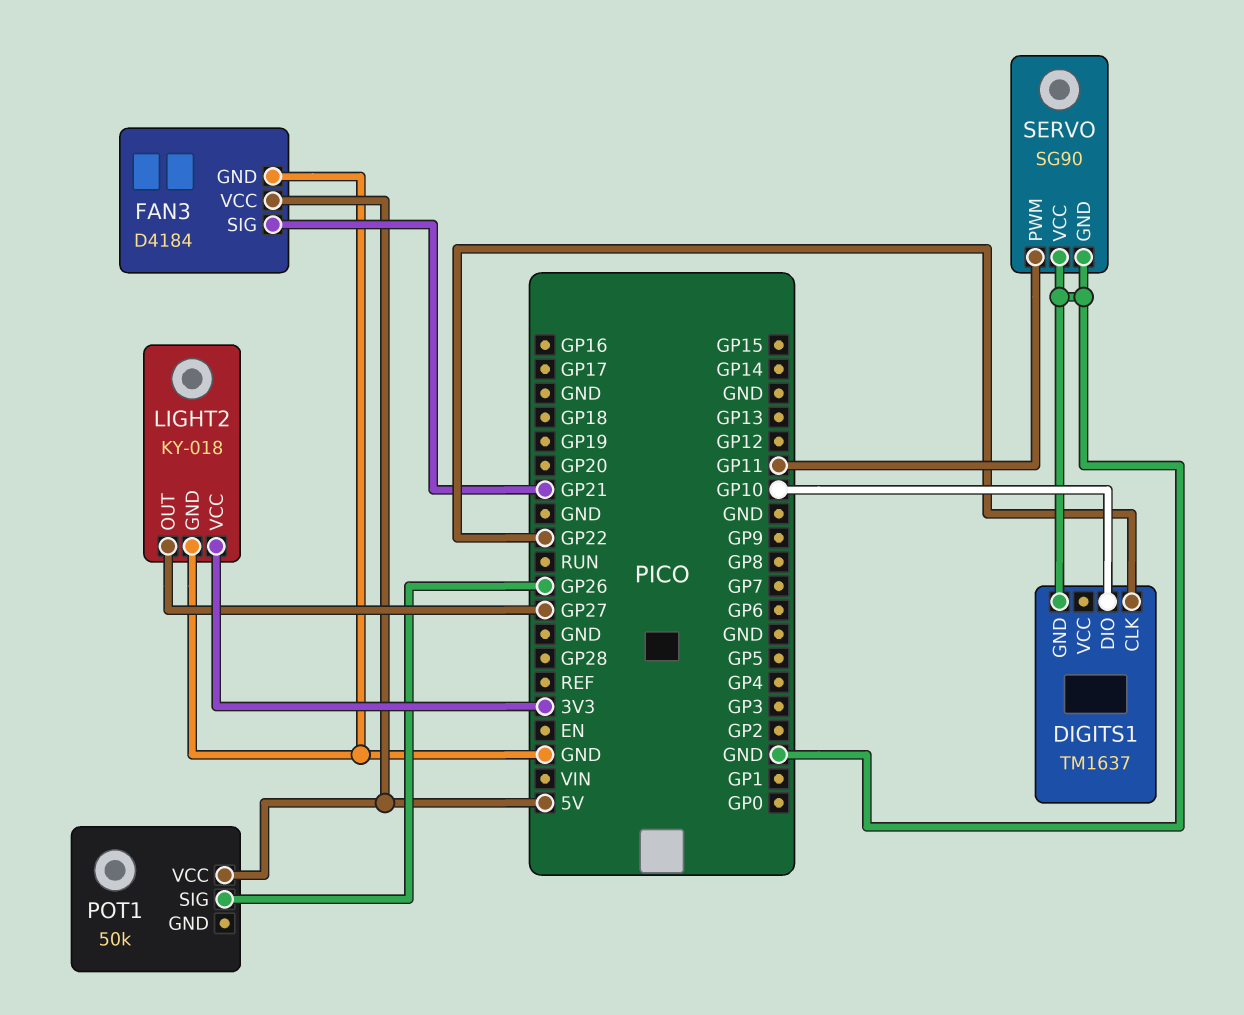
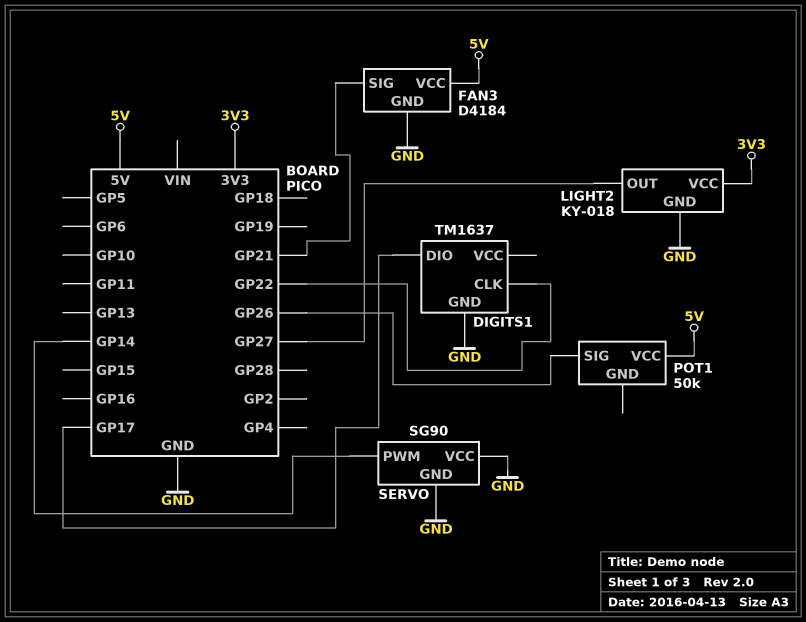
DIGITS1 pin DIO: GP10 -> GP17
SERVO pin PWM: GP11 -> GP14

